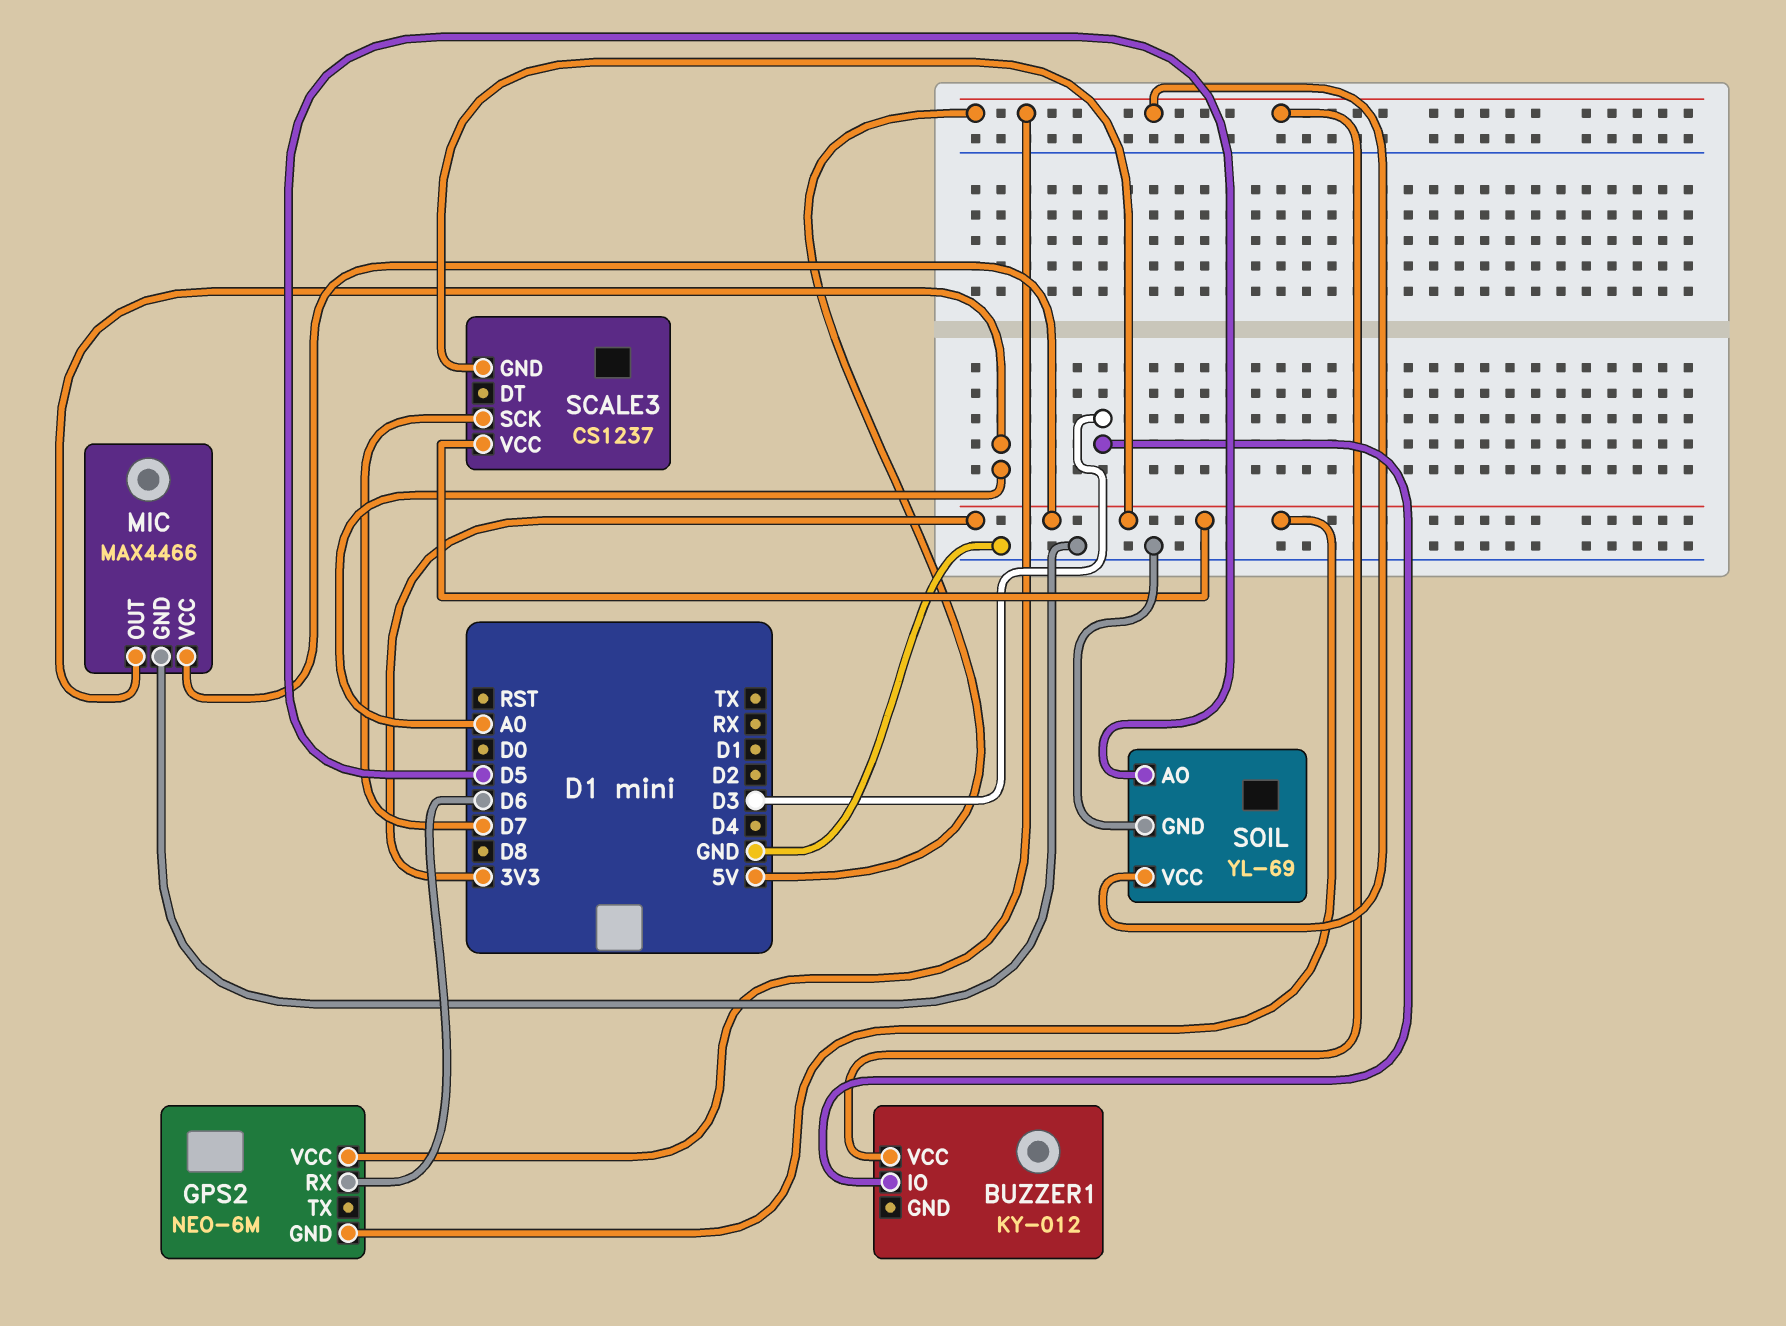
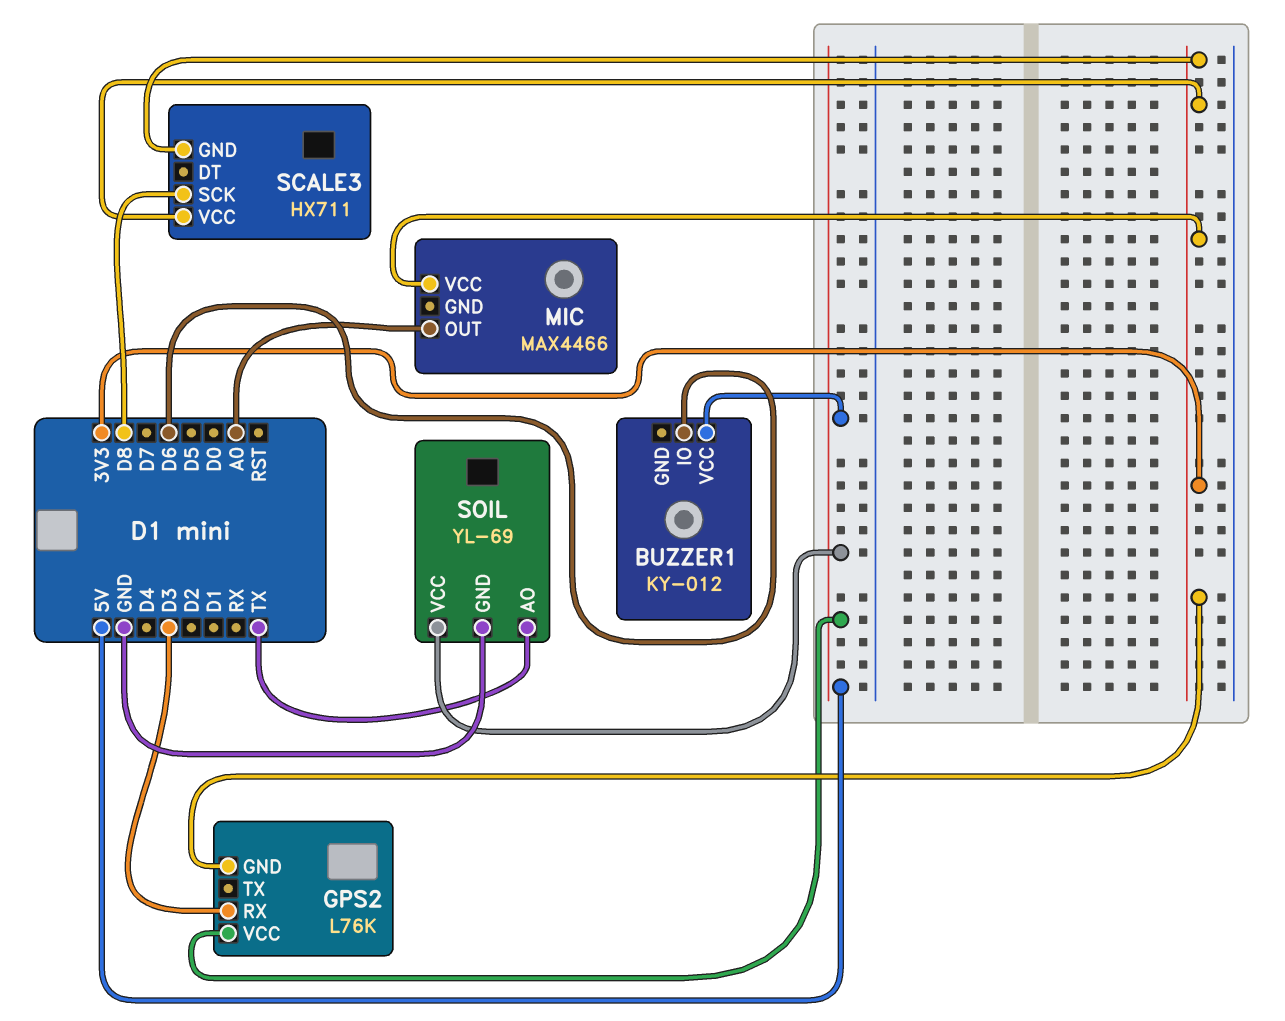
BUZZER1 pin IO: D3 -> D6
GPS2: NEO-6M -> L76K
GPS2 pin RX: D6 -> D3
MIC pin GND: GND -> none
SCALE3: CS1237 -> HX711
SCALE3 pin SCK: D7 -> D8
SOIL pin AO: D5 -> TX

